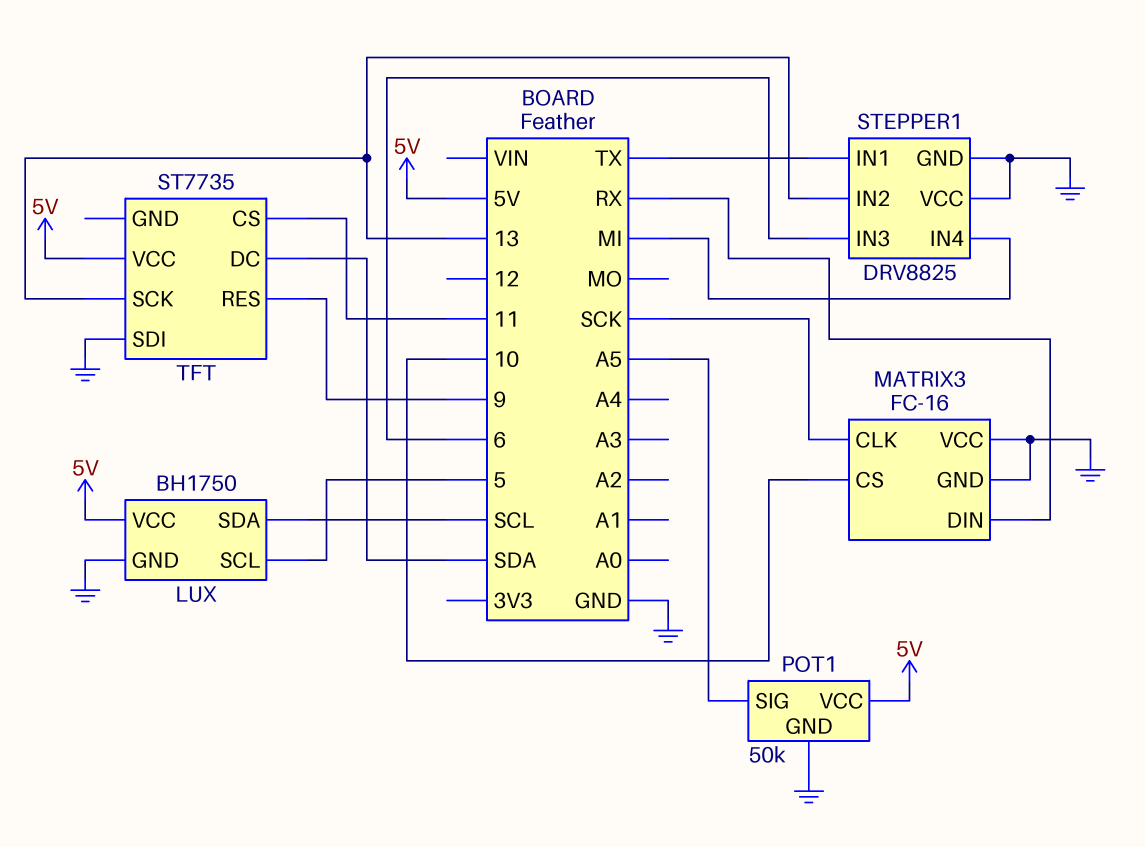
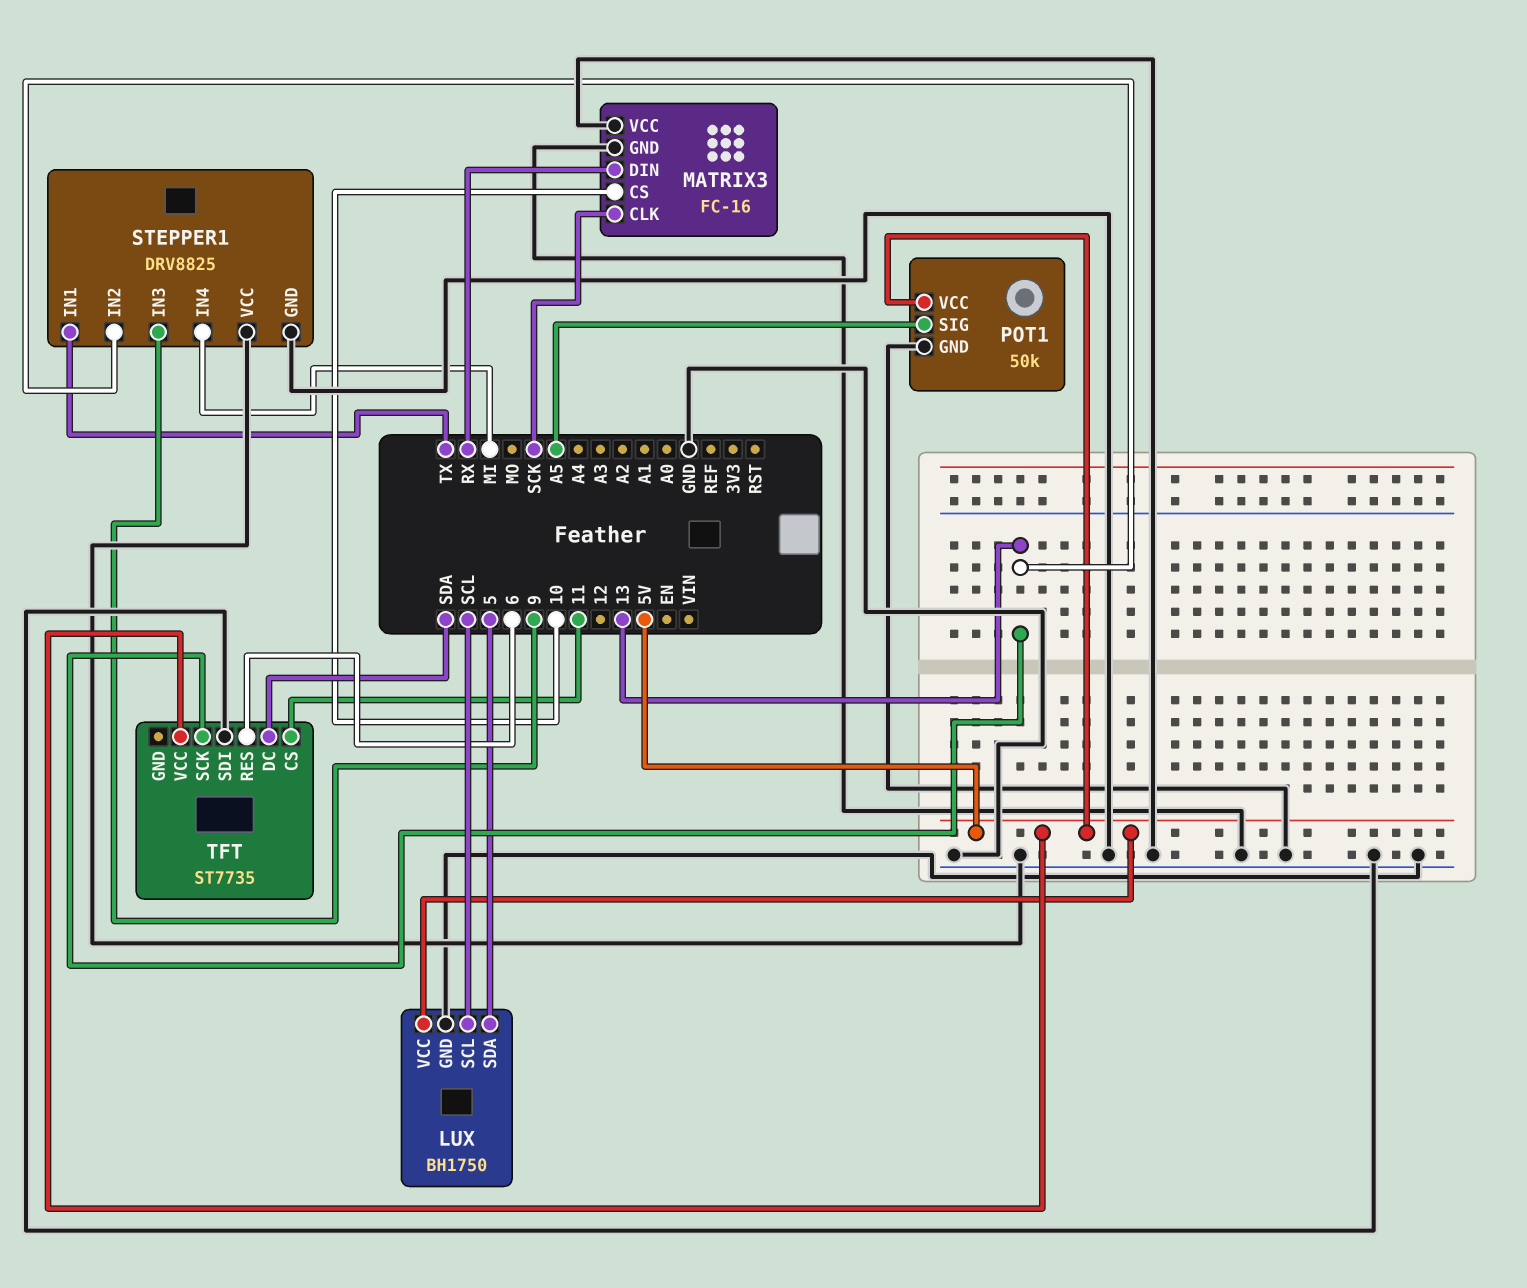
LUX pin SCL: 5 -> SCL
LUX pin SDA: SCL -> 5
STEPPER1 pin IN3: 6 -> 9
TFT pin RES: 9 -> 6

